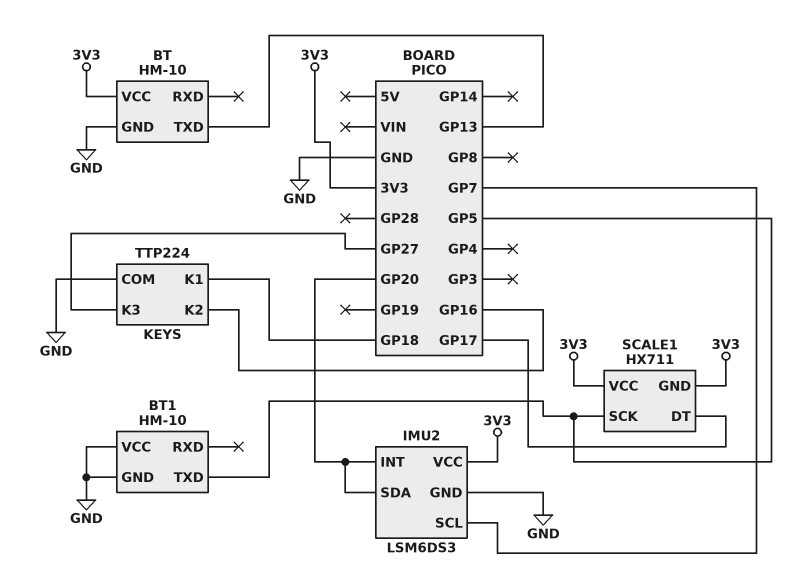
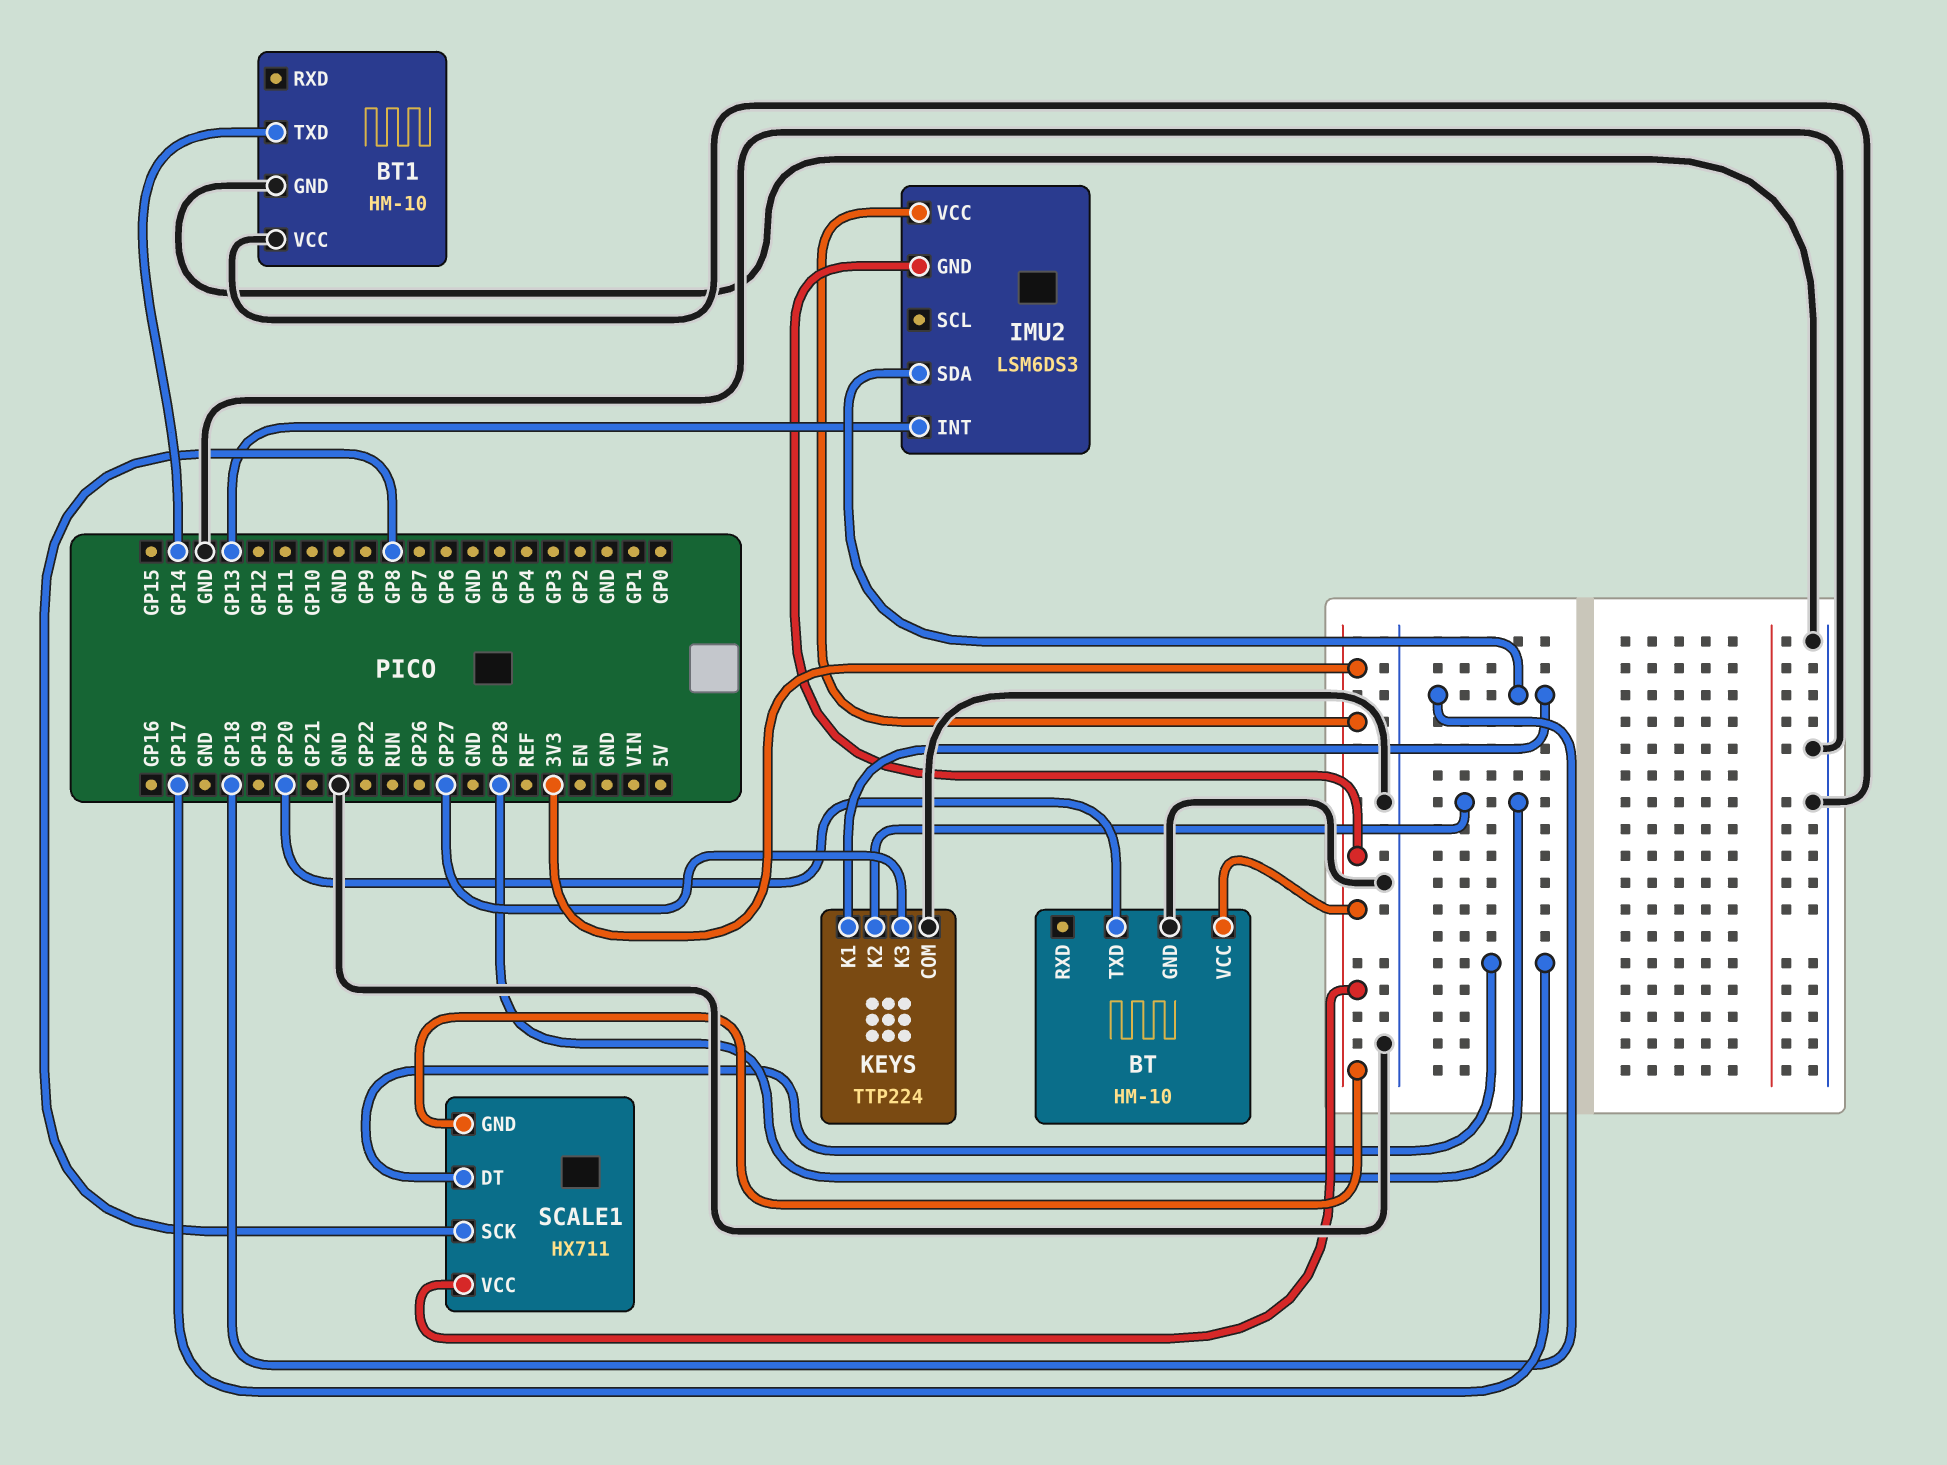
BT pin TXD: GP13 -> GP20
BT1 pin TXD: GP5 -> GP14
IMU2 pin GND: GND -> 3V3
IMU2 pin INT: GP20 -> GP13
IMU2 pin SCL: GP7 -> none
IMU2 pin SDA: GP20 -> GP18
KEYS pin K2: GP16 -> GP28
SCALE1 pin SCK: GP5 -> GP8

